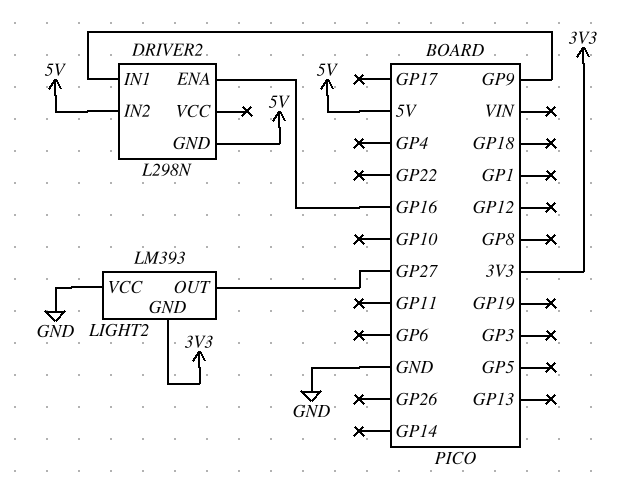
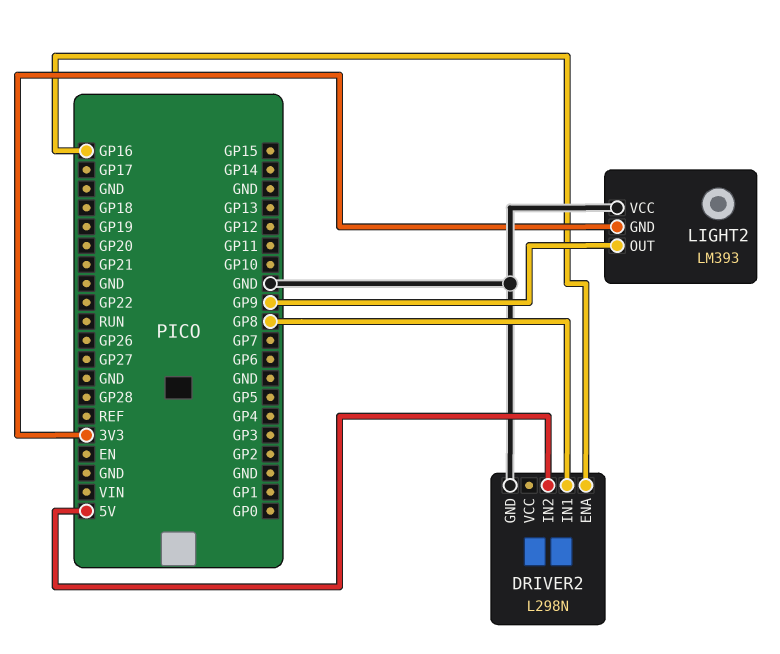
DRIVER2 pin GND: 5V -> GND
DRIVER2 pin IN1: GP9 -> GP8
LIGHT2 pin OUT: GP27 -> GP9

